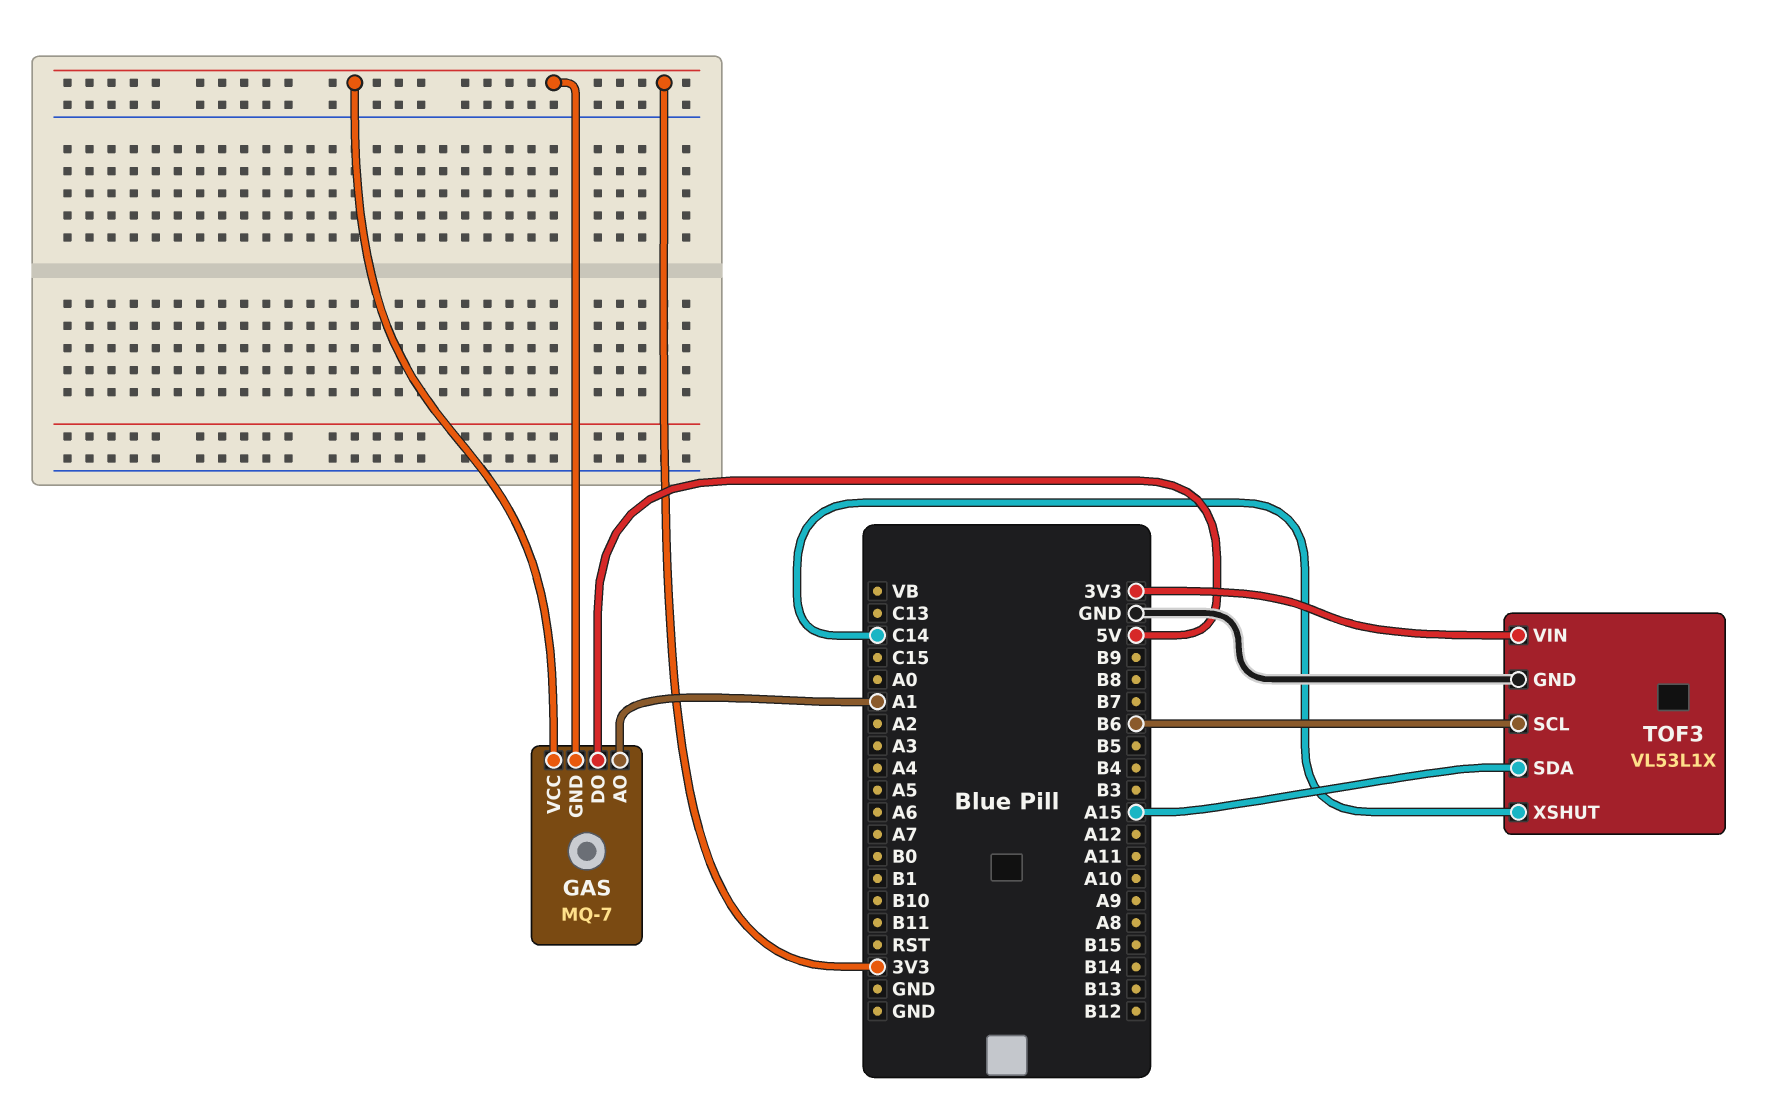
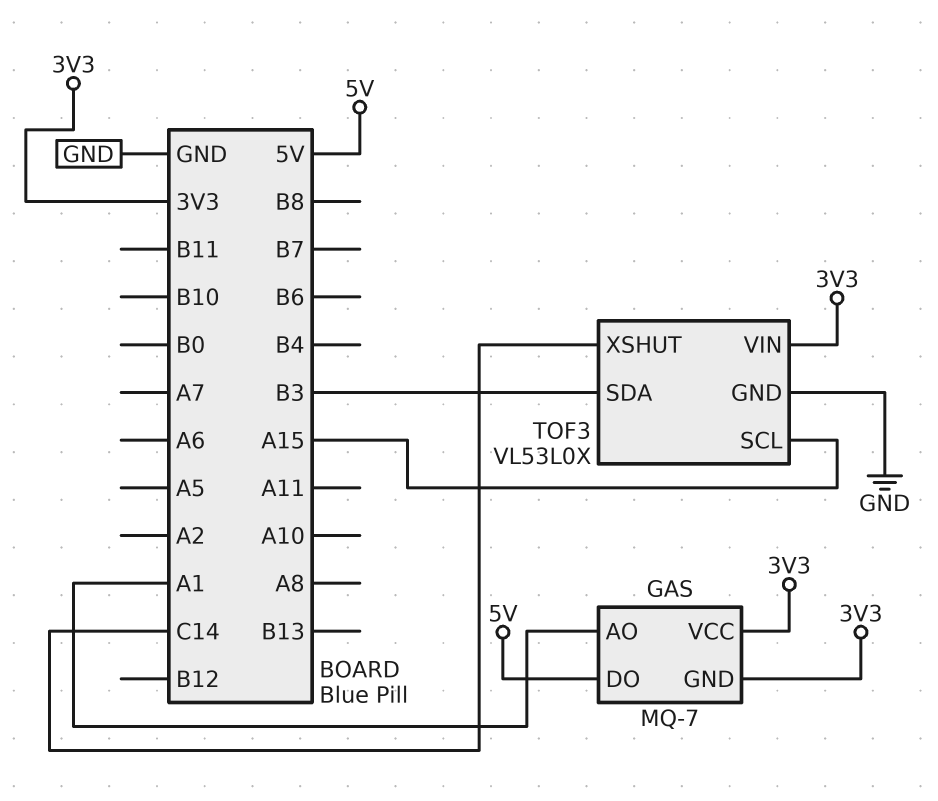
TOF3: VL53L1X -> VL53L0X
TOF3 pin SCL: B6 -> A15
TOF3 pin SDA: A15 -> B3

